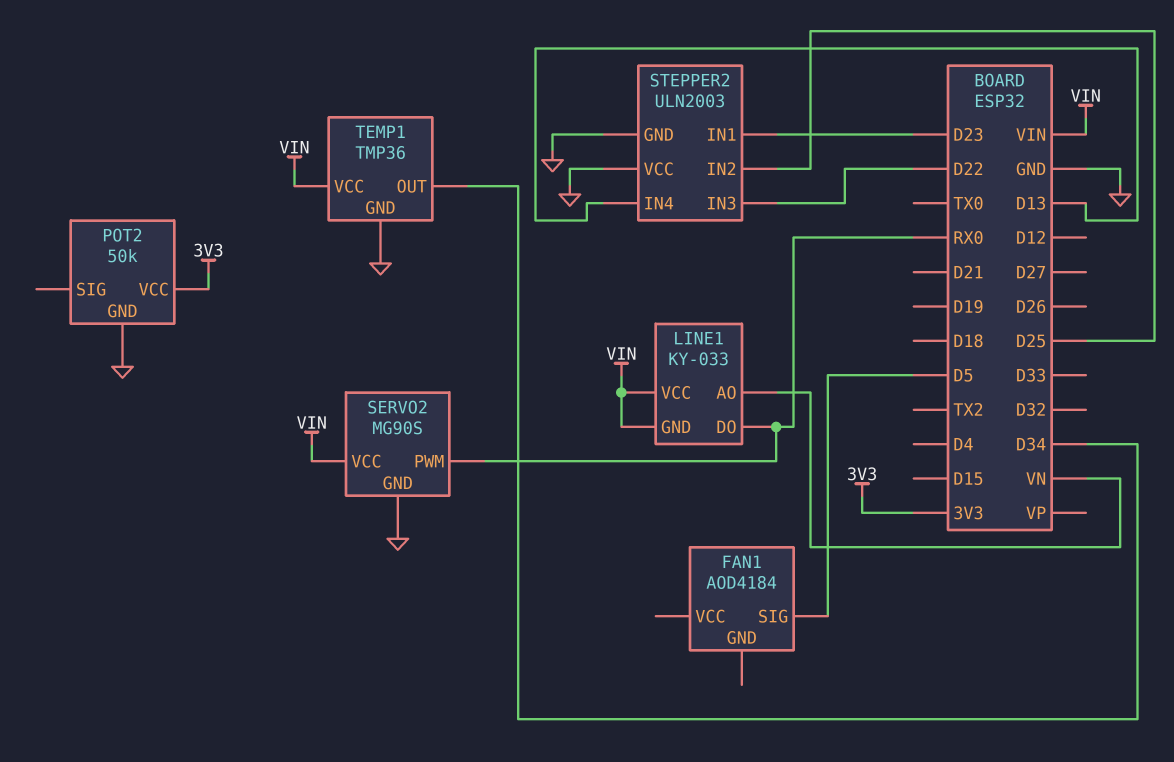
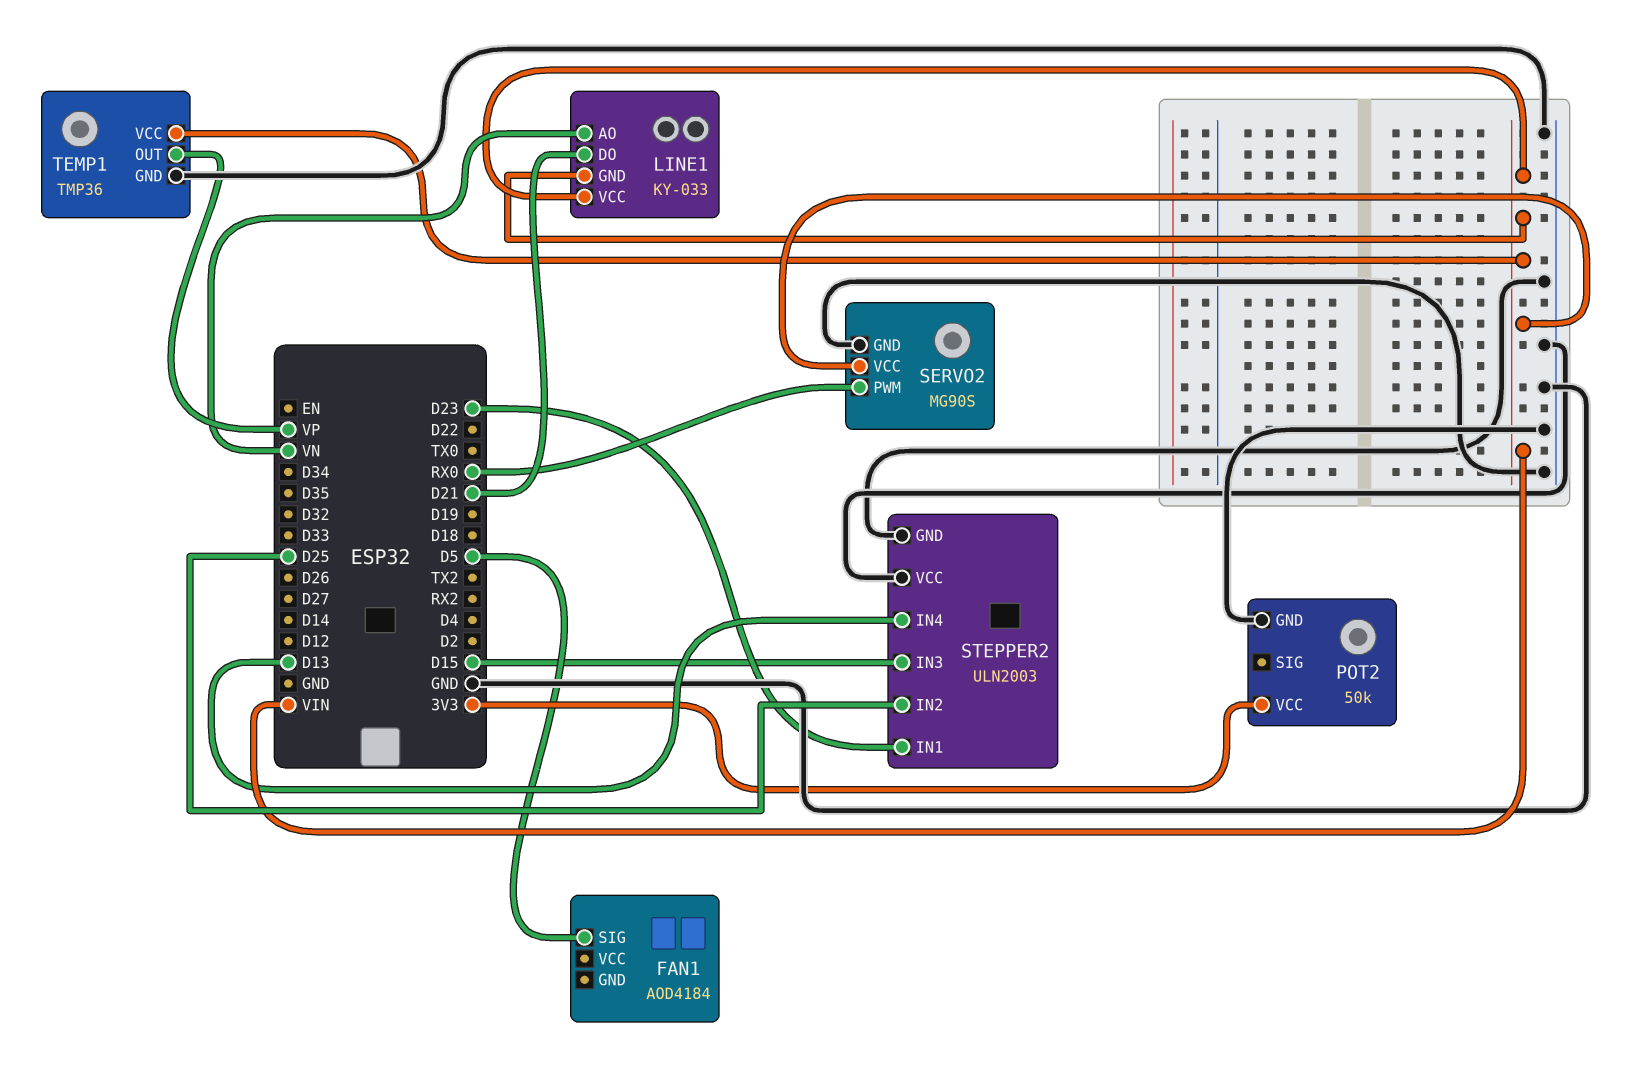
LINE1 pin DO: RX0 -> D21
STEPPER2 pin IN3: D22 -> D15
TEMP1 pin OUT: D34 -> VP

